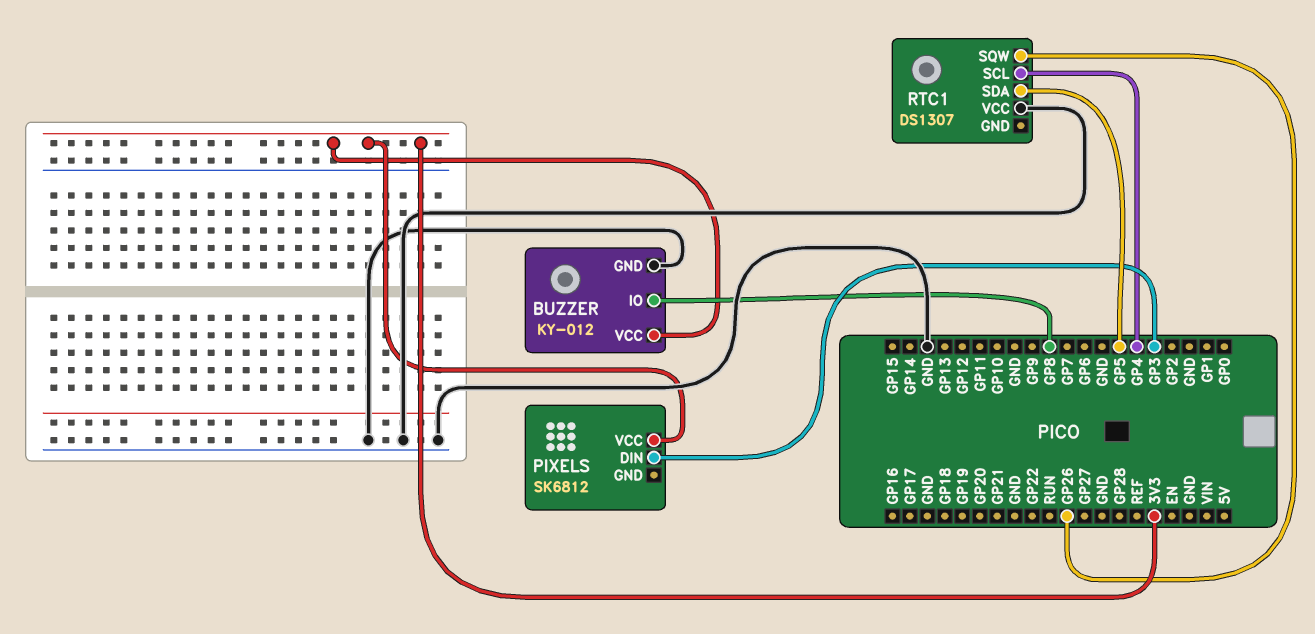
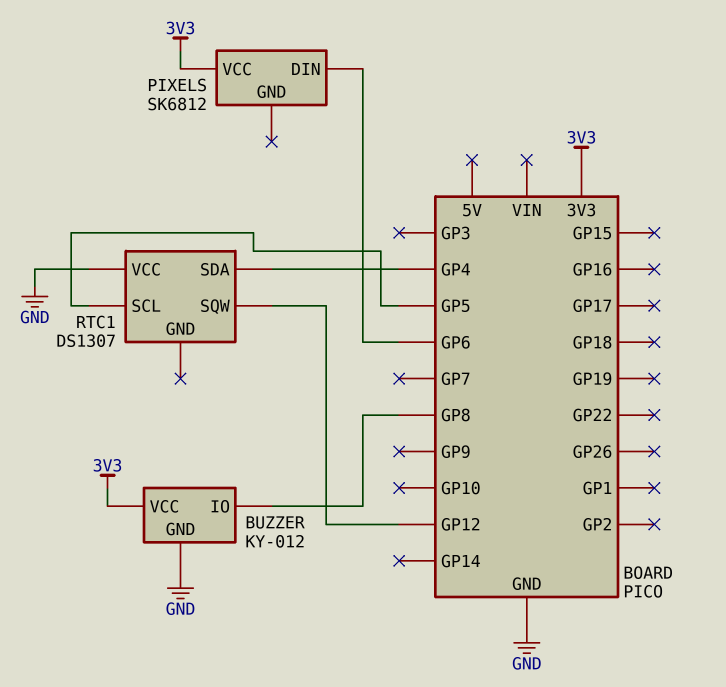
PIXELS pin DIN: GP3 -> GP6
RTC1 pin SCL: GP4 -> GP5
RTC1 pin SDA: GP5 -> GP4
RTC1 pin SQW: GP26 -> GP12

